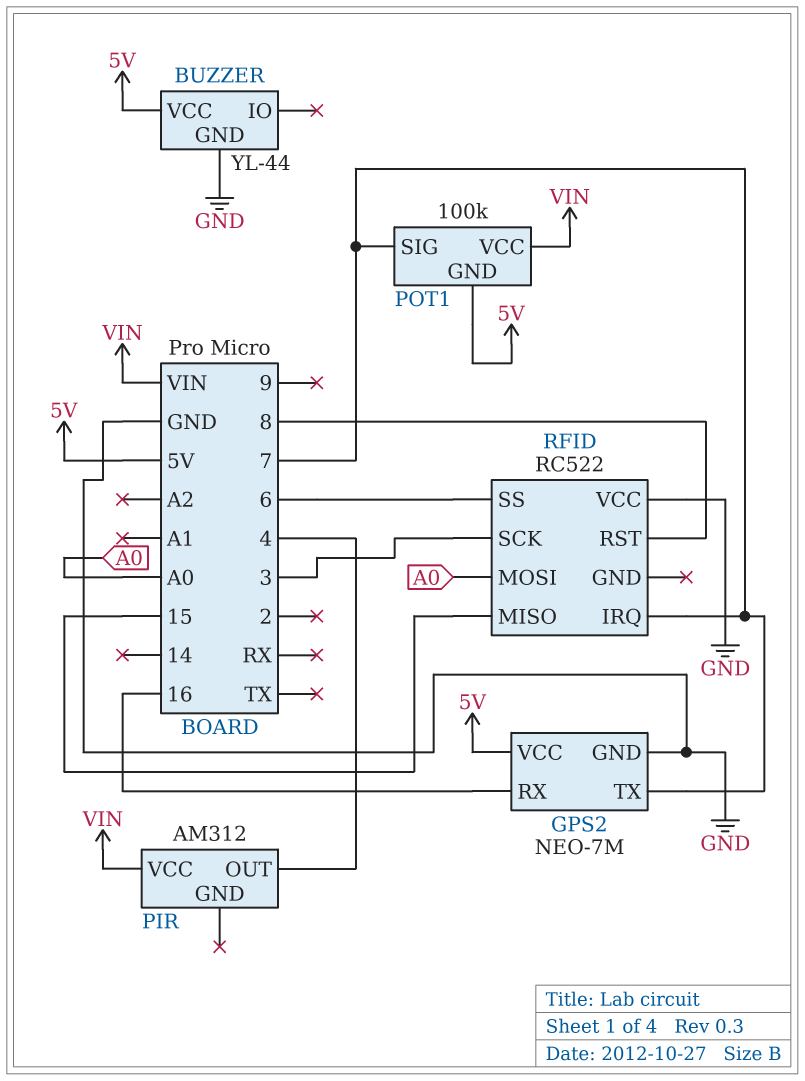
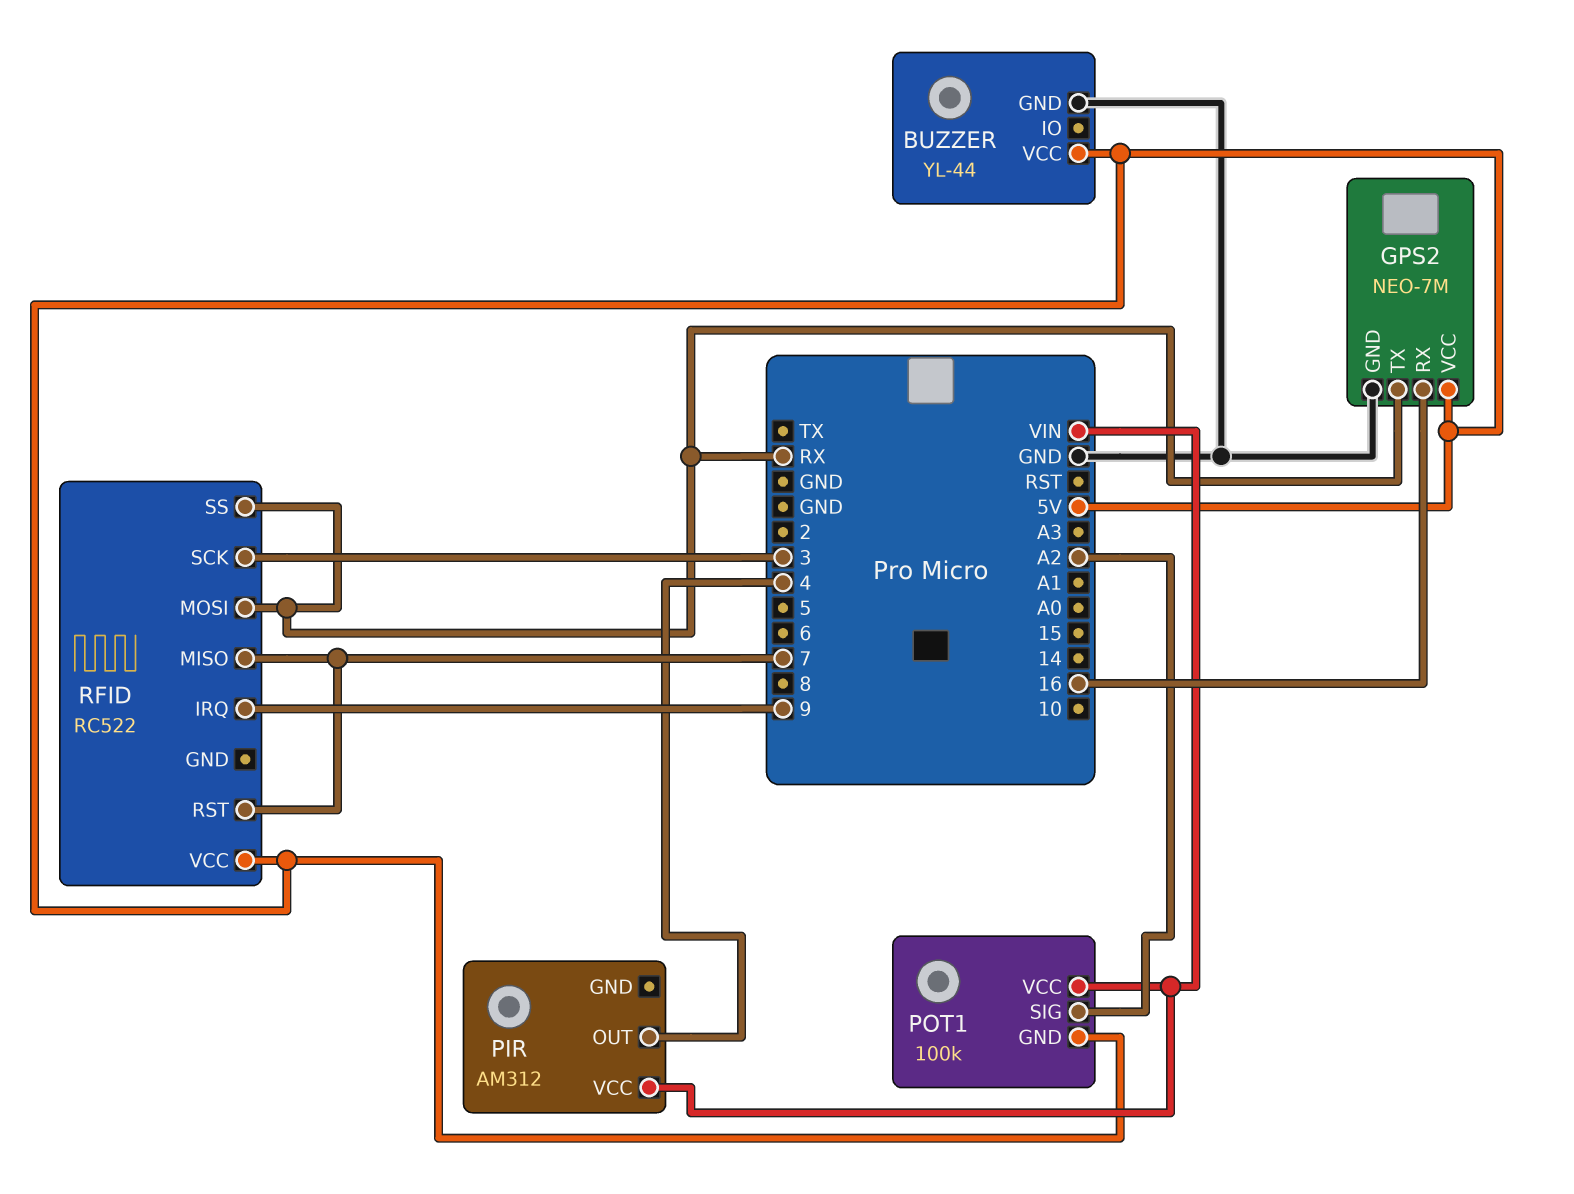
GPS2 pin TX: 7 -> RX
POT1 pin SIG: 7 -> A2
RFID pin IRQ: 7 -> 9
RFID pin MISO: 15 -> 7
RFID pin MOSI: A0 -> RX
RFID pin RST: 8 -> 7
RFID pin SS: 6 -> RX
RFID pin VCC: GND -> 5V

